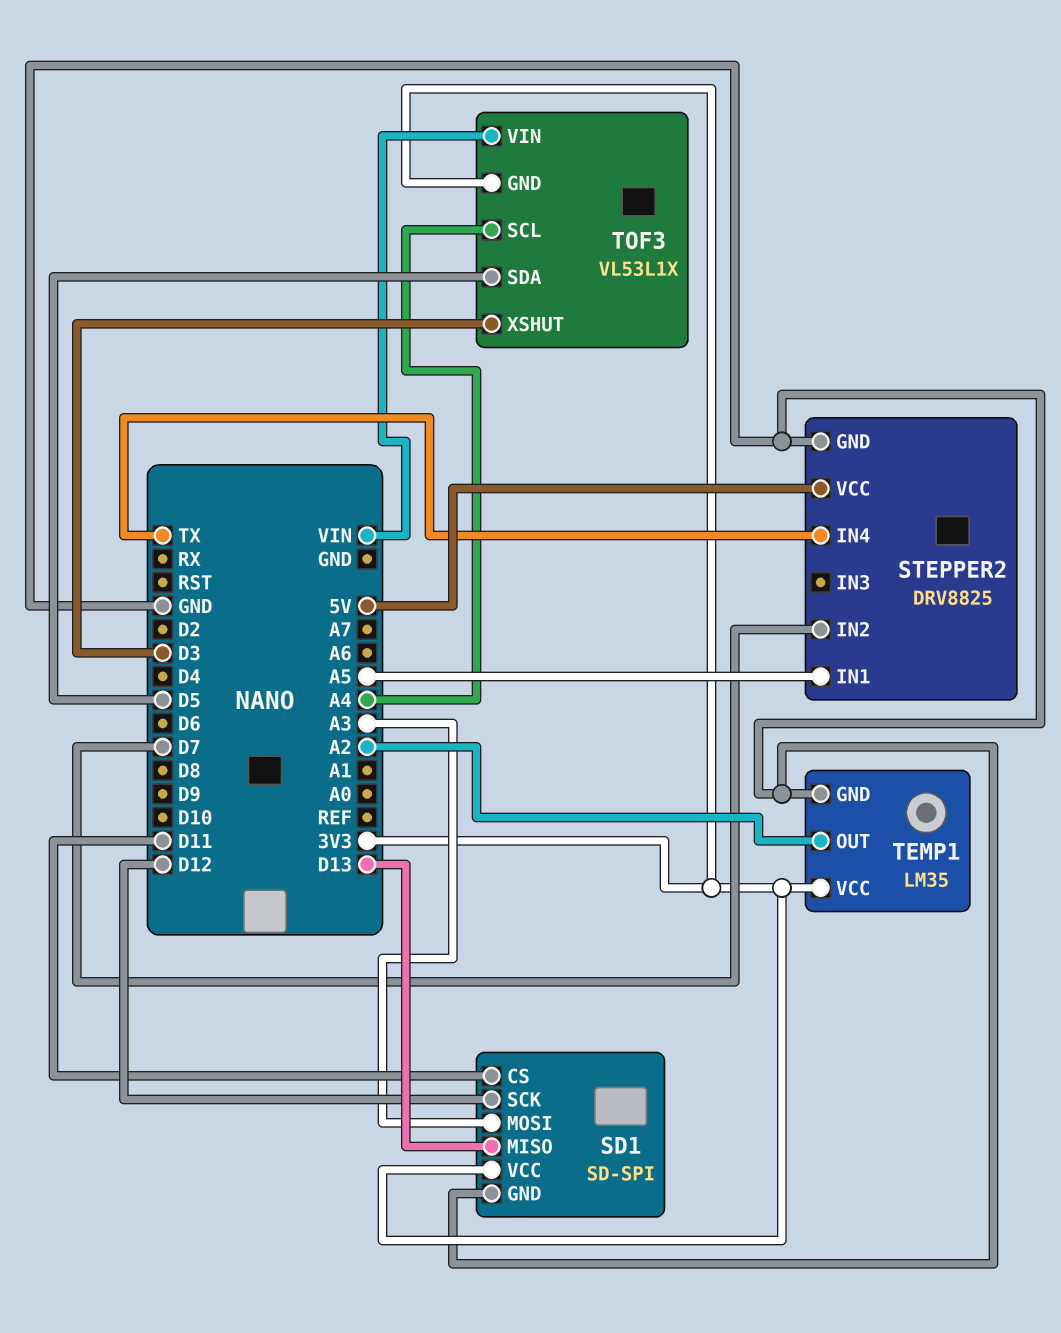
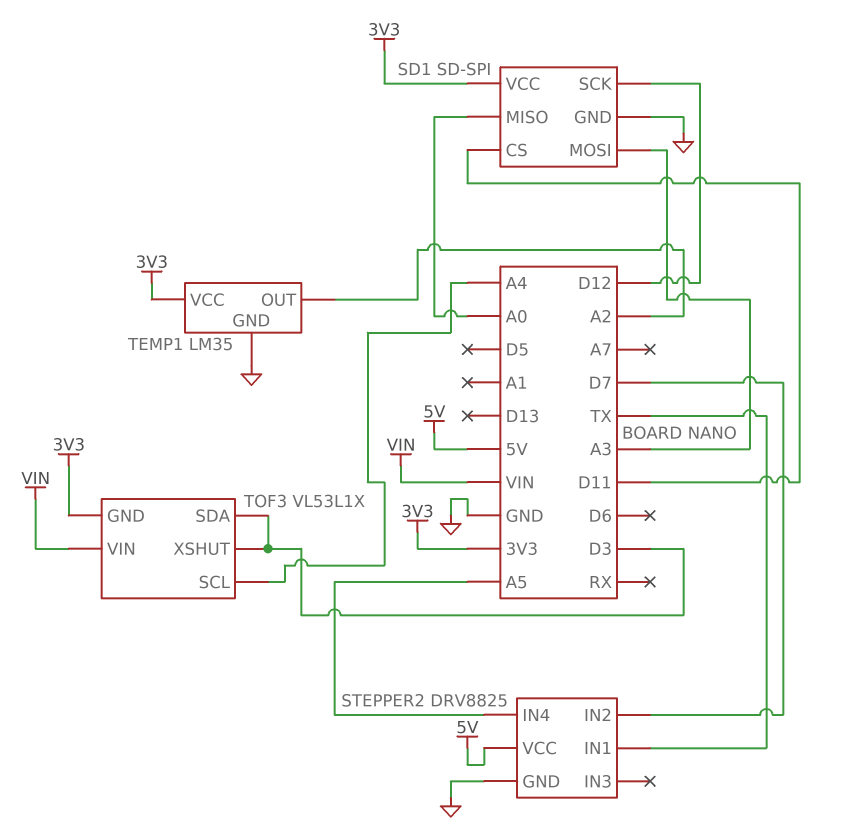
SD1 pin MISO: D13 -> A0
STEPPER2 pin IN1: A5 -> TX
STEPPER2 pin IN4: TX -> A5
TOF3 pin SDA: D5 -> D3

